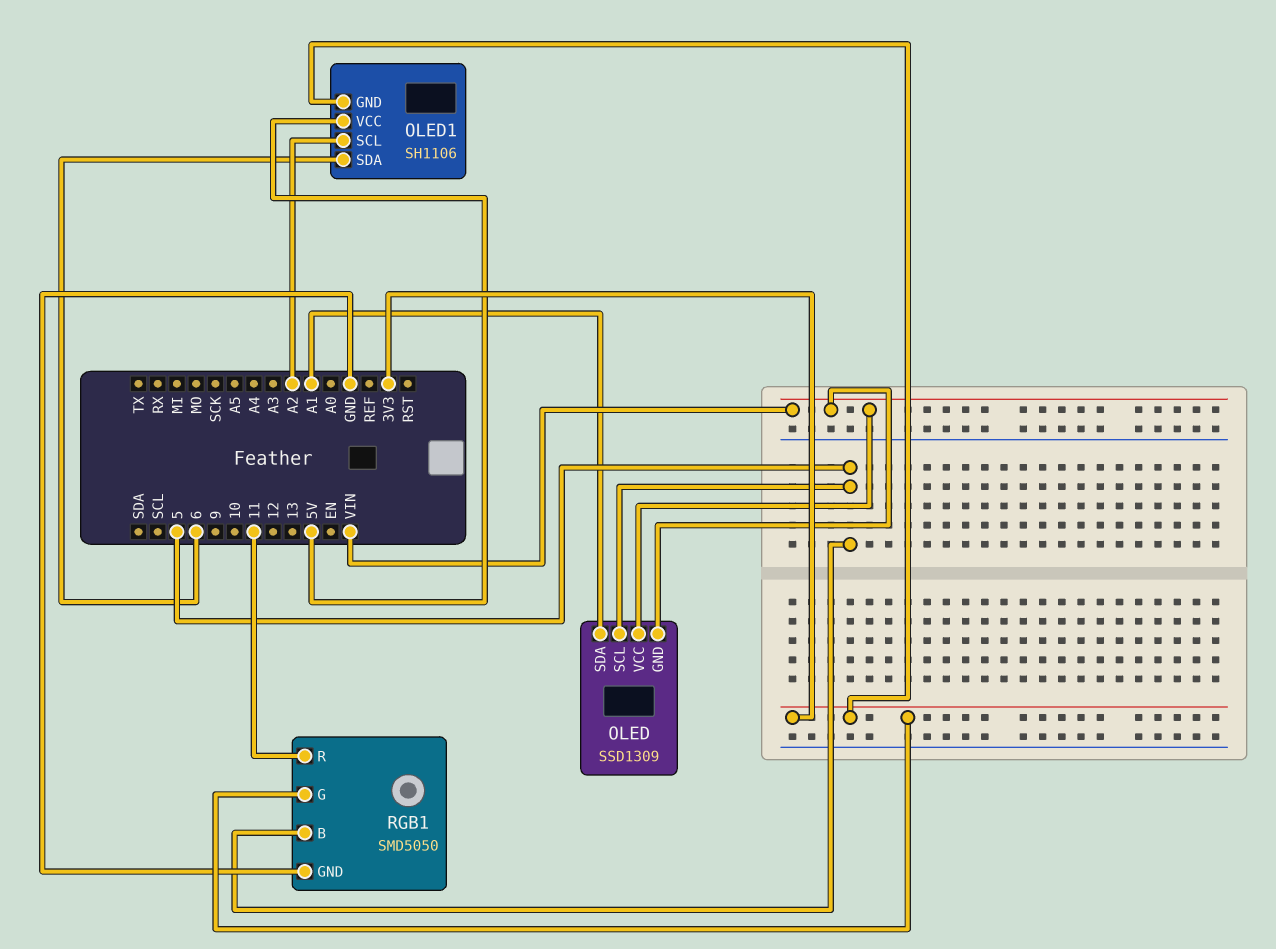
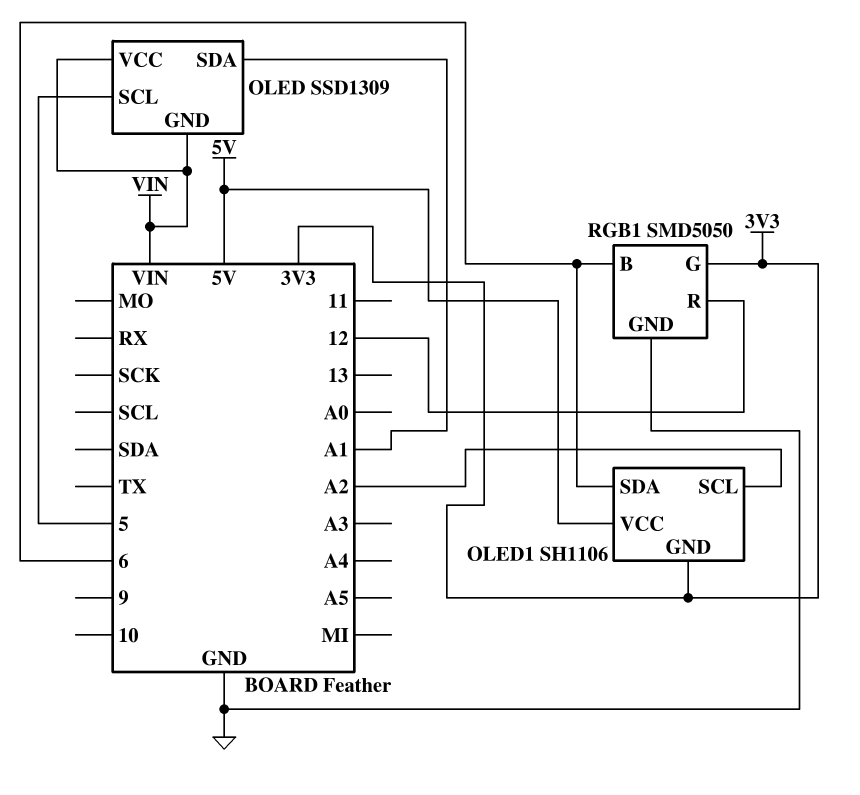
RGB1 pin B: 5 -> 6
RGB1 pin R: 11 -> 12

